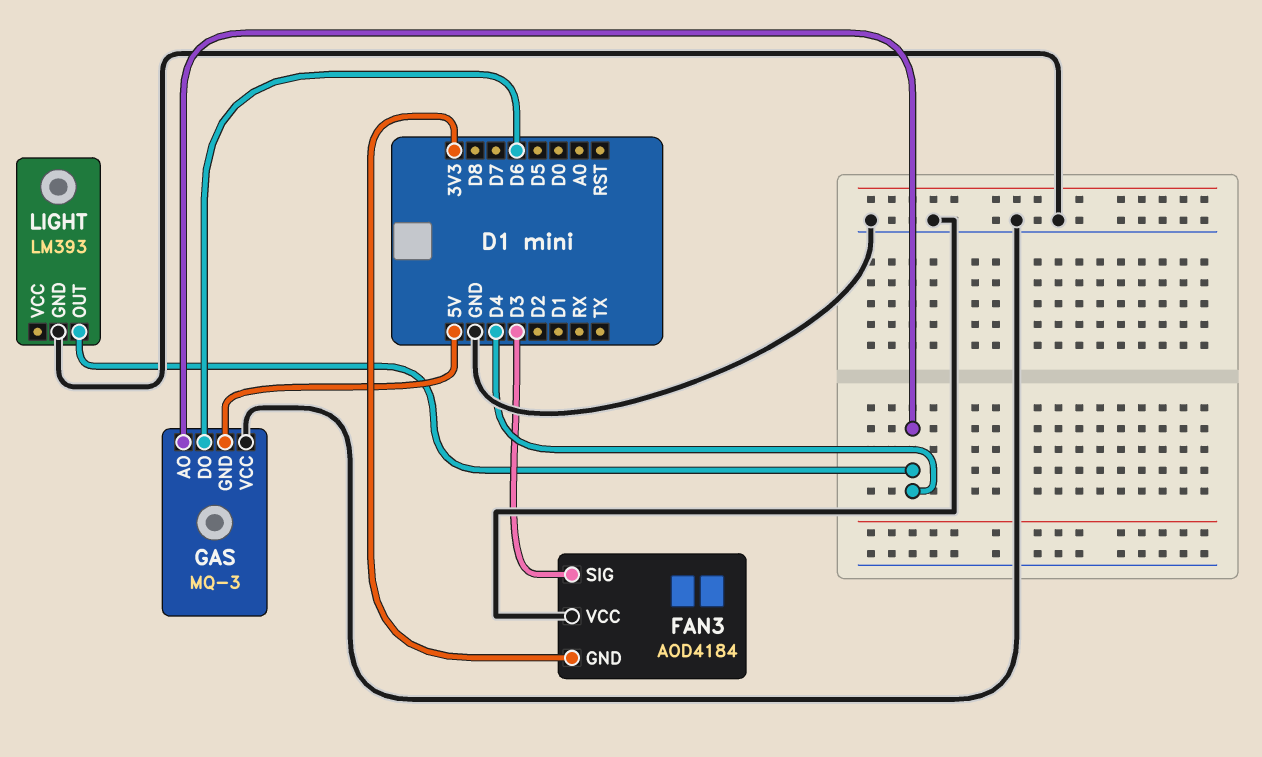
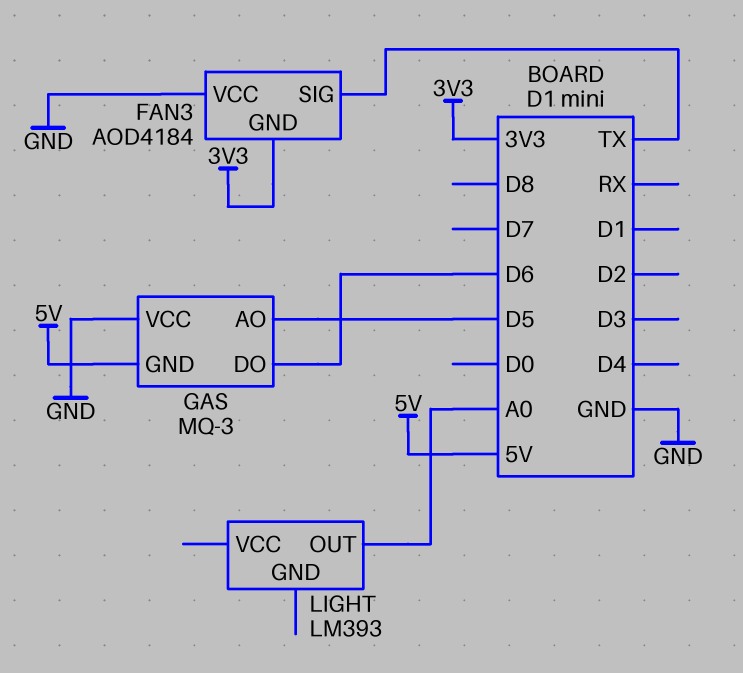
FAN3 pin SIG: D3 -> TX
GAS pin AO: D4 -> D5
LIGHT pin GND: GND -> none
LIGHT pin OUT: D4 -> A0

